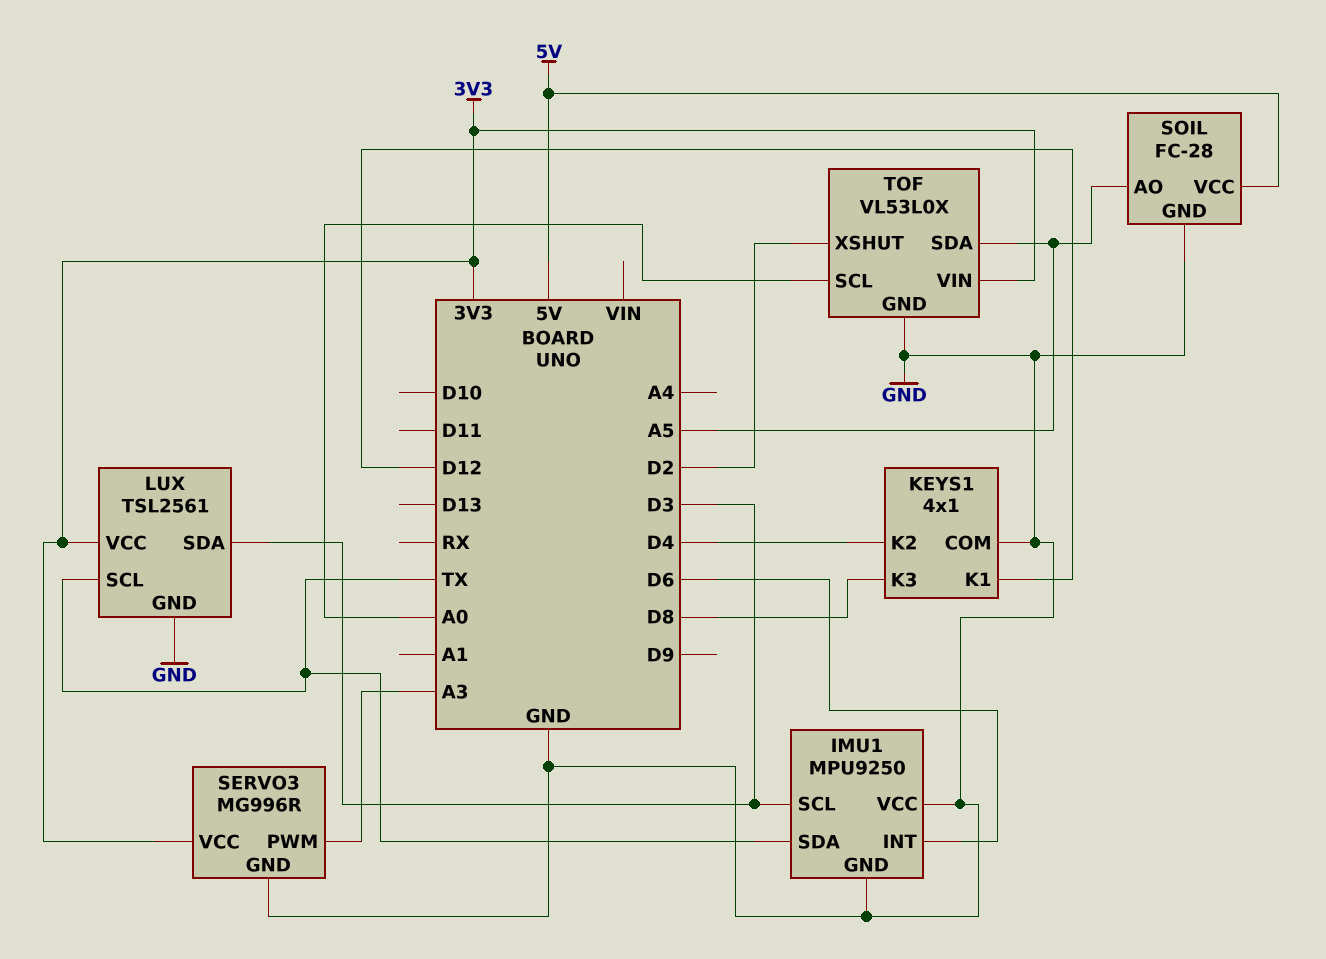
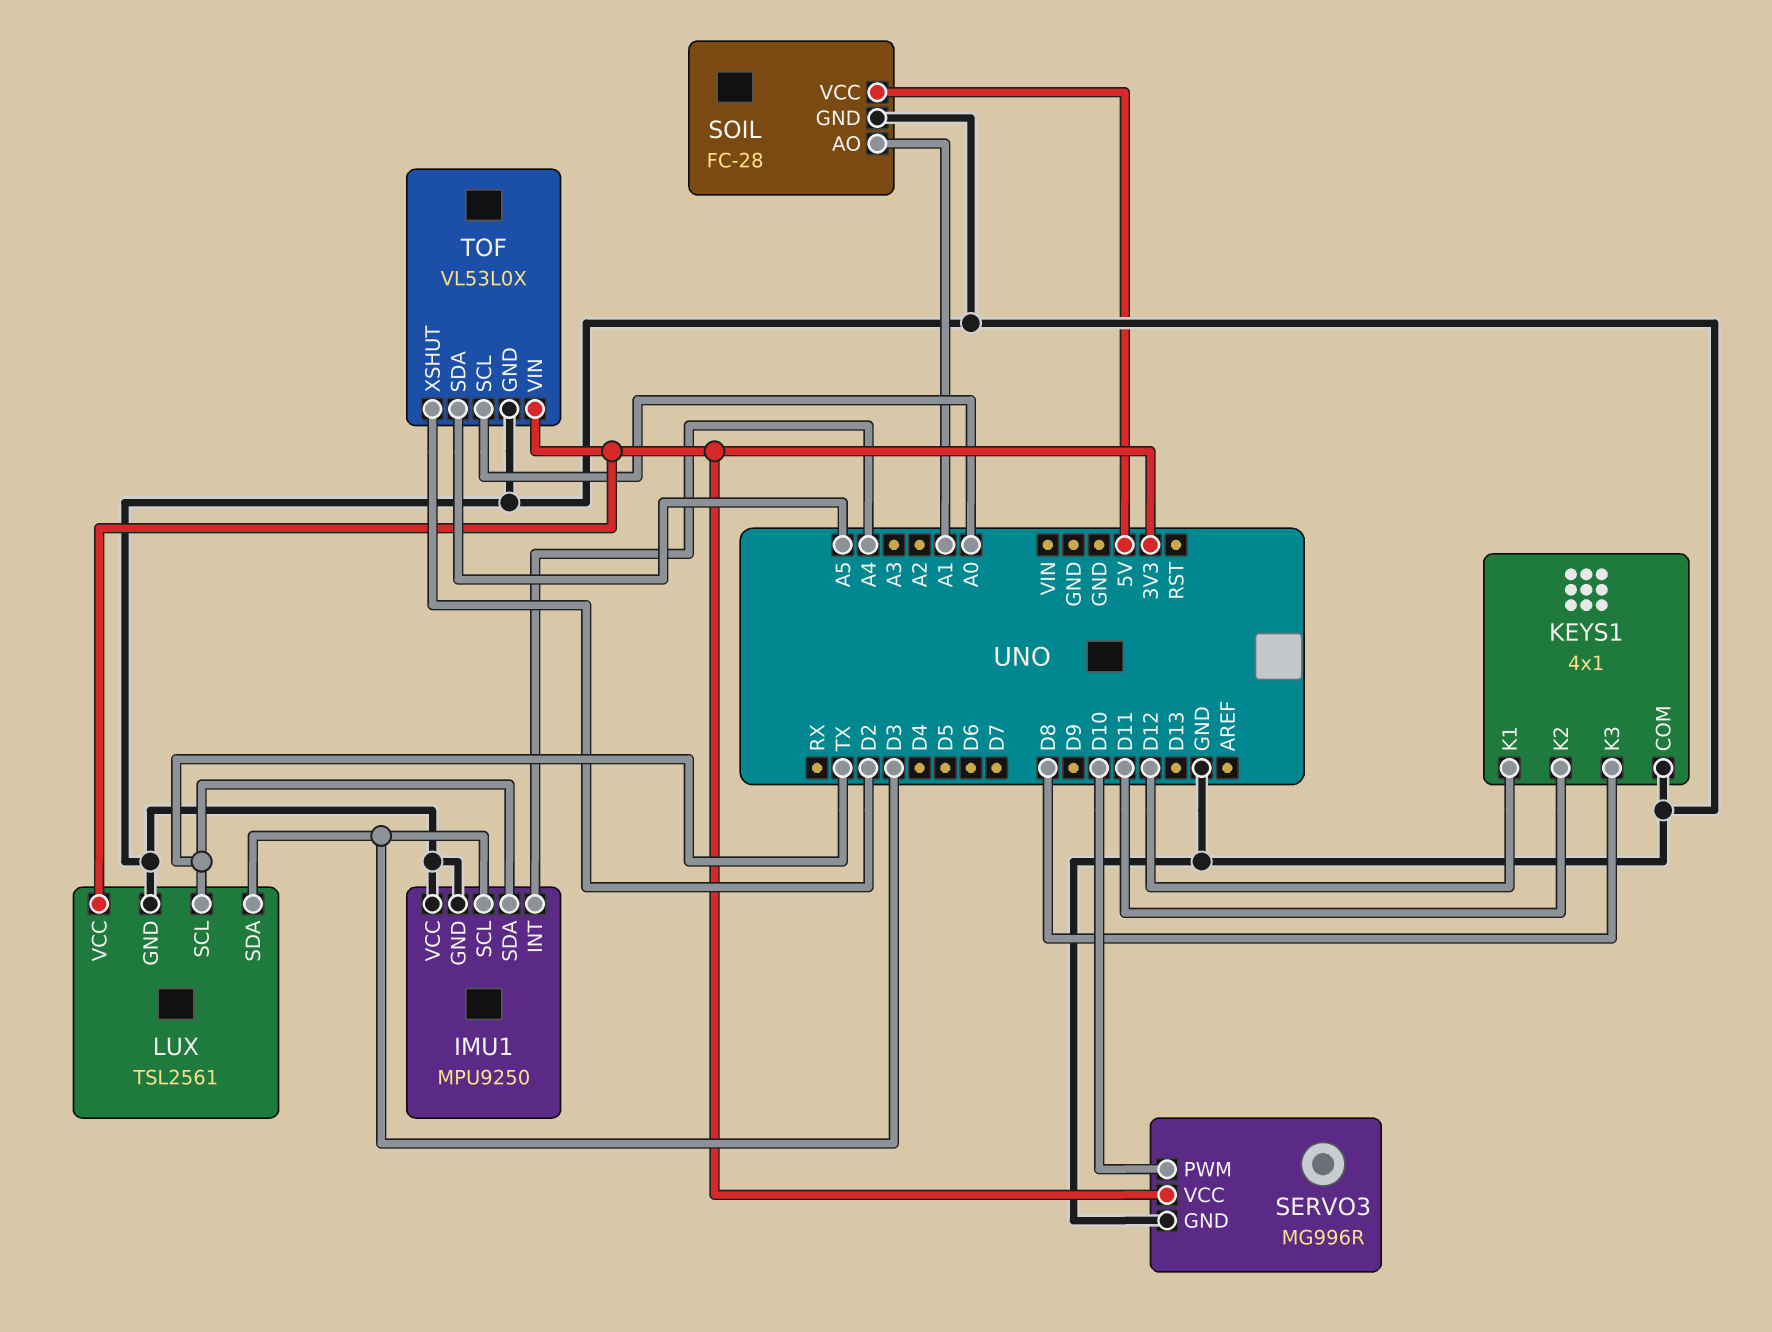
IMU1 pin INT: D6 -> A4
KEYS1 pin K2: D4 -> D11
SERVO3 pin PWM: A3 -> D10
SOIL pin AO: A5 -> A1

